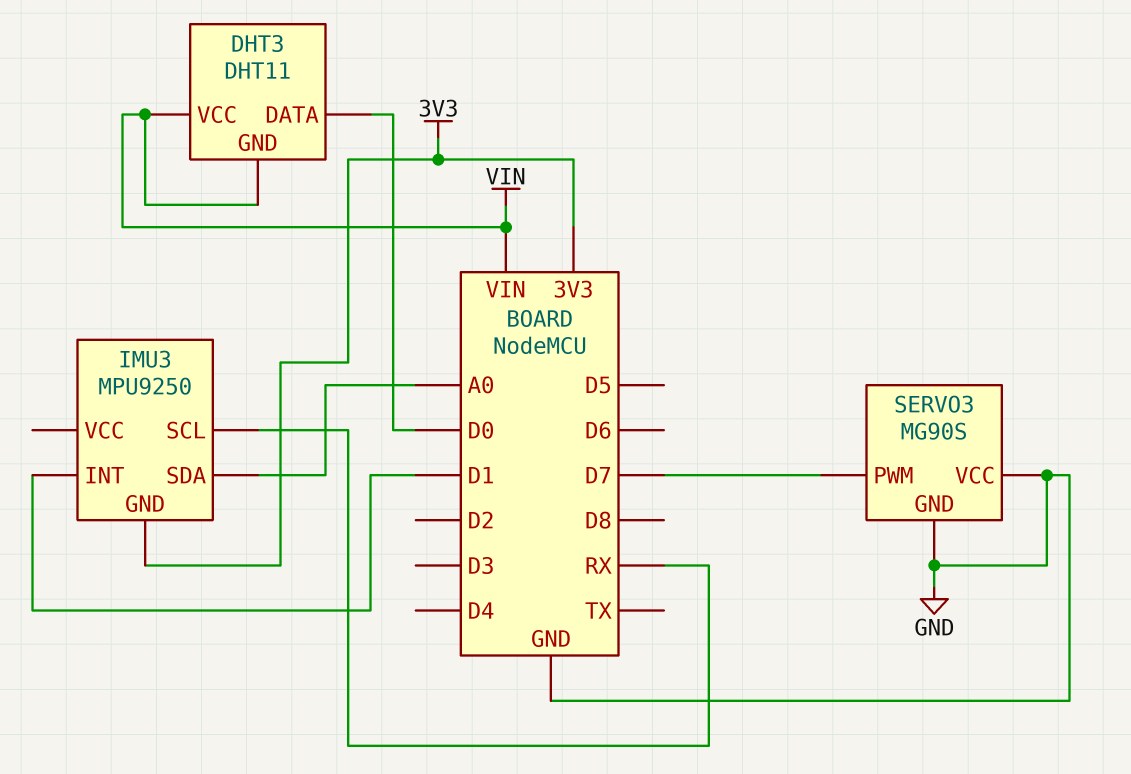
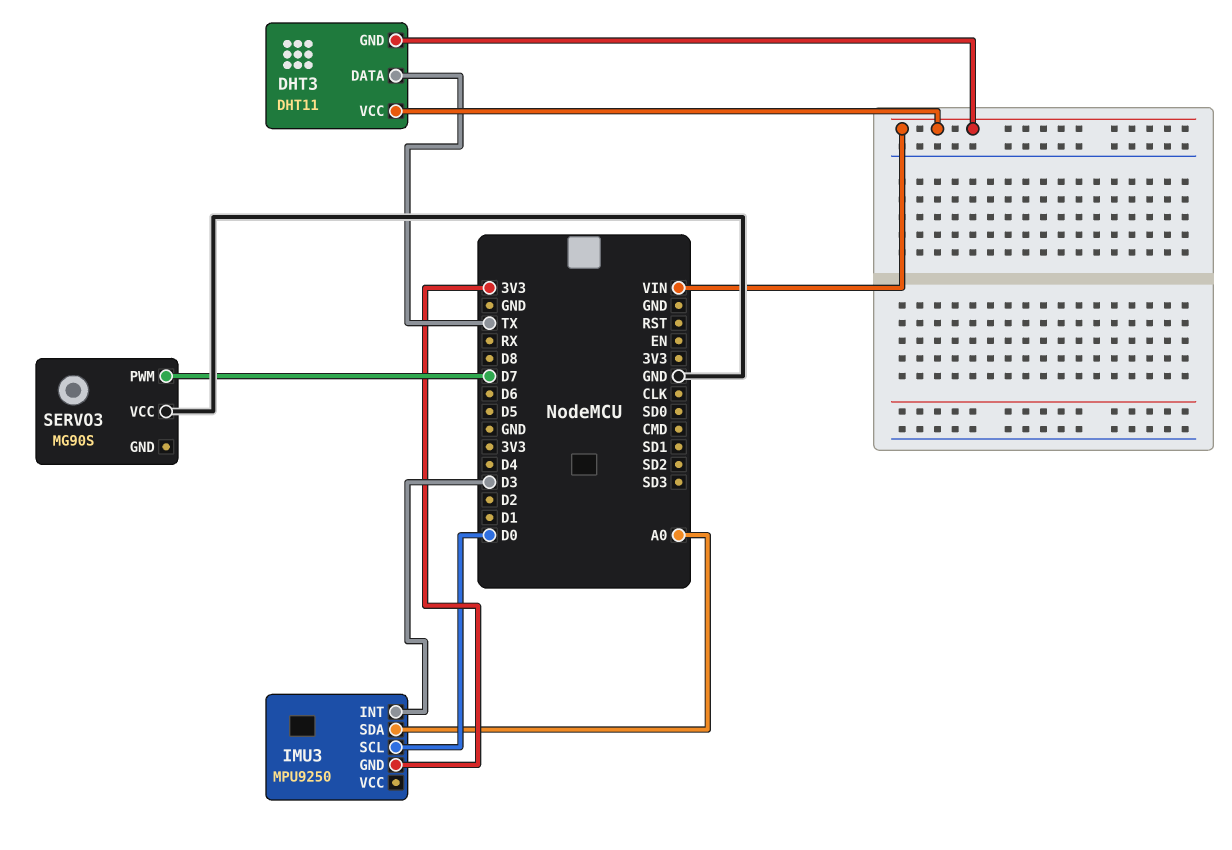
DHT3 pin DATA: D0 -> TX
IMU3 pin INT: D1 -> D3
IMU3 pin SCL: RX -> D0
SERVO3 pin GND: GND -> none

